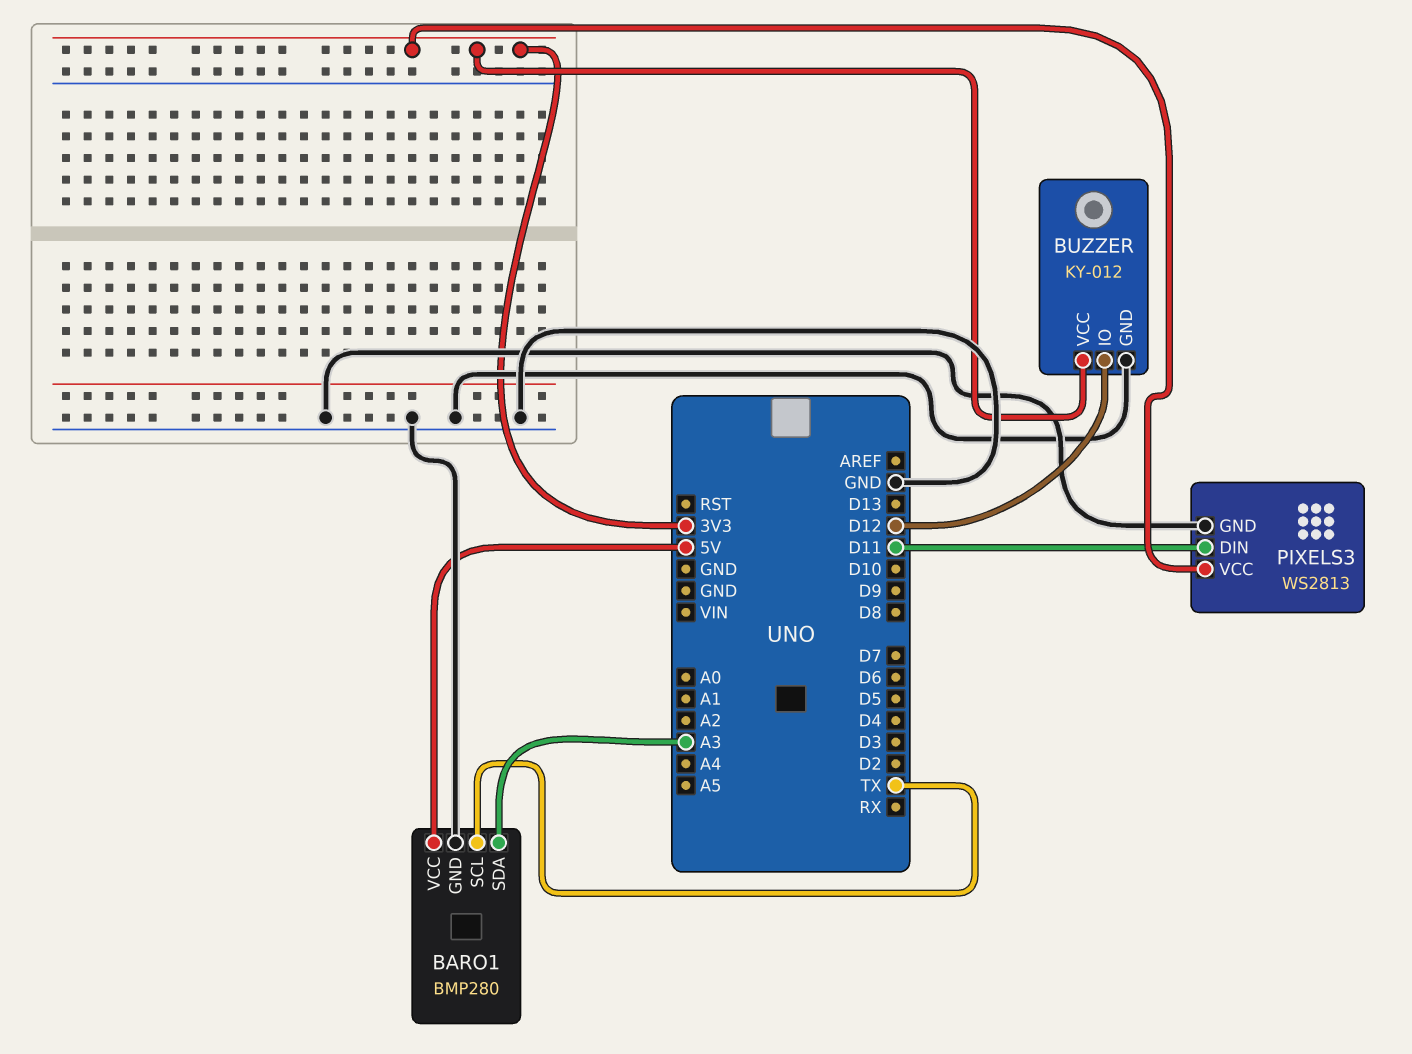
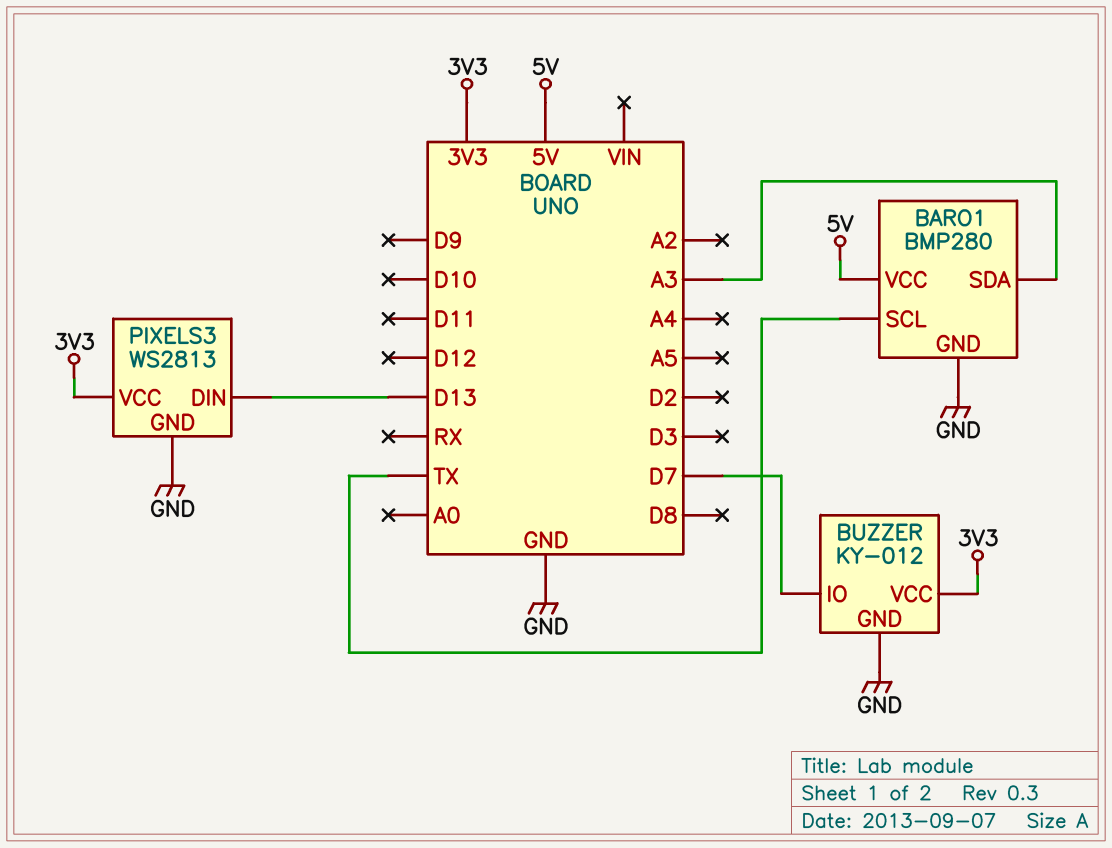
BUZZER pin IO: D12 -> D7
PIXELS3 pin DIN: D11 -> D13

